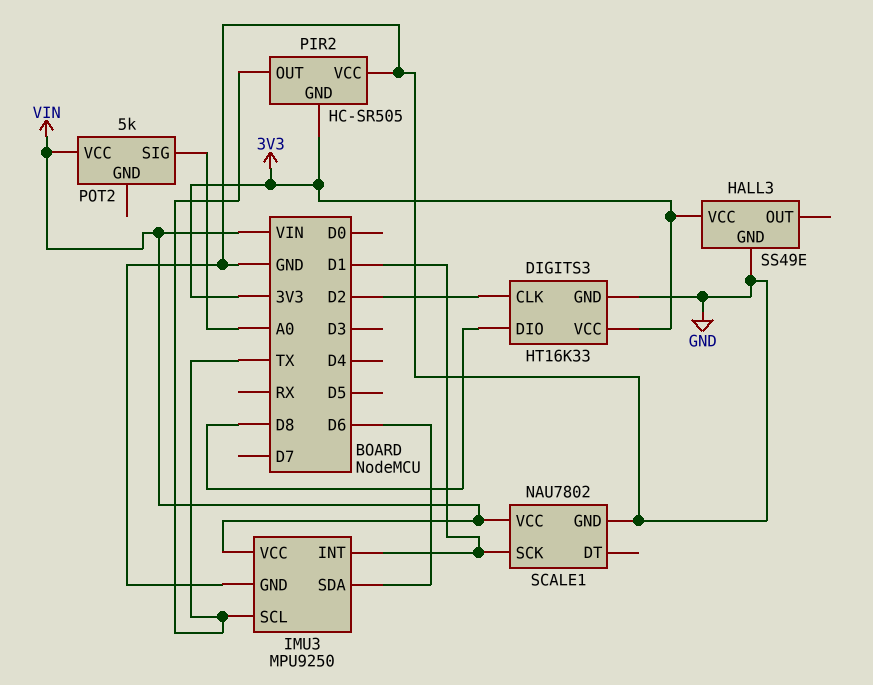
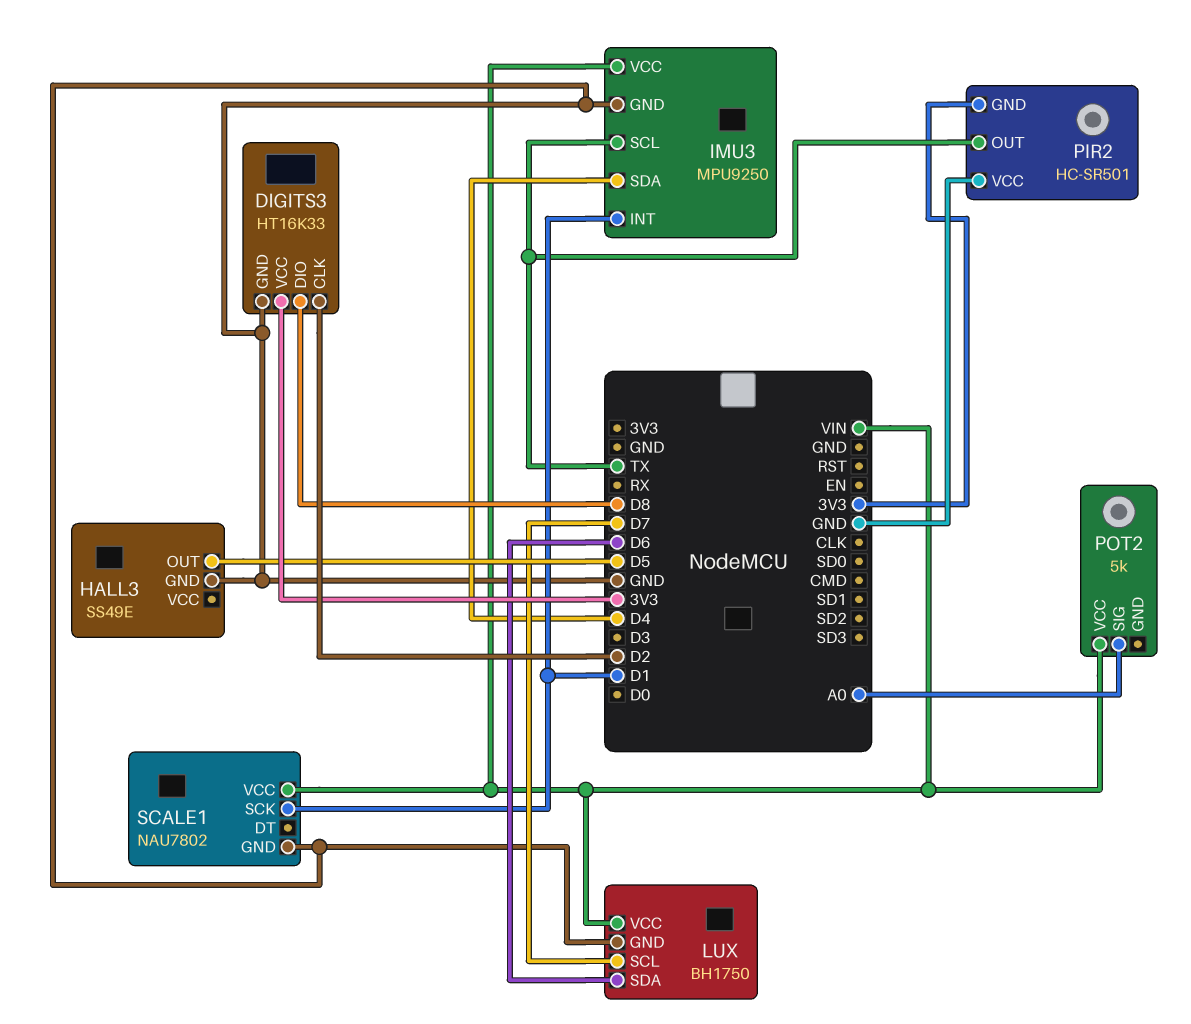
HALL3 pin OUT: none -> D5
HALL3 pin VCC: 3V3 -> none
IMU3 pin SDA: D6 -> D4
LUX: none -> BH1750
LUX pin GND: none -> GND
LUX pin SCL: none -> D7
LUX pin SDA: none -> D6
LUX pin VCC: none -> VIN
PIR2: HC-SR505 -> HC-SR501

